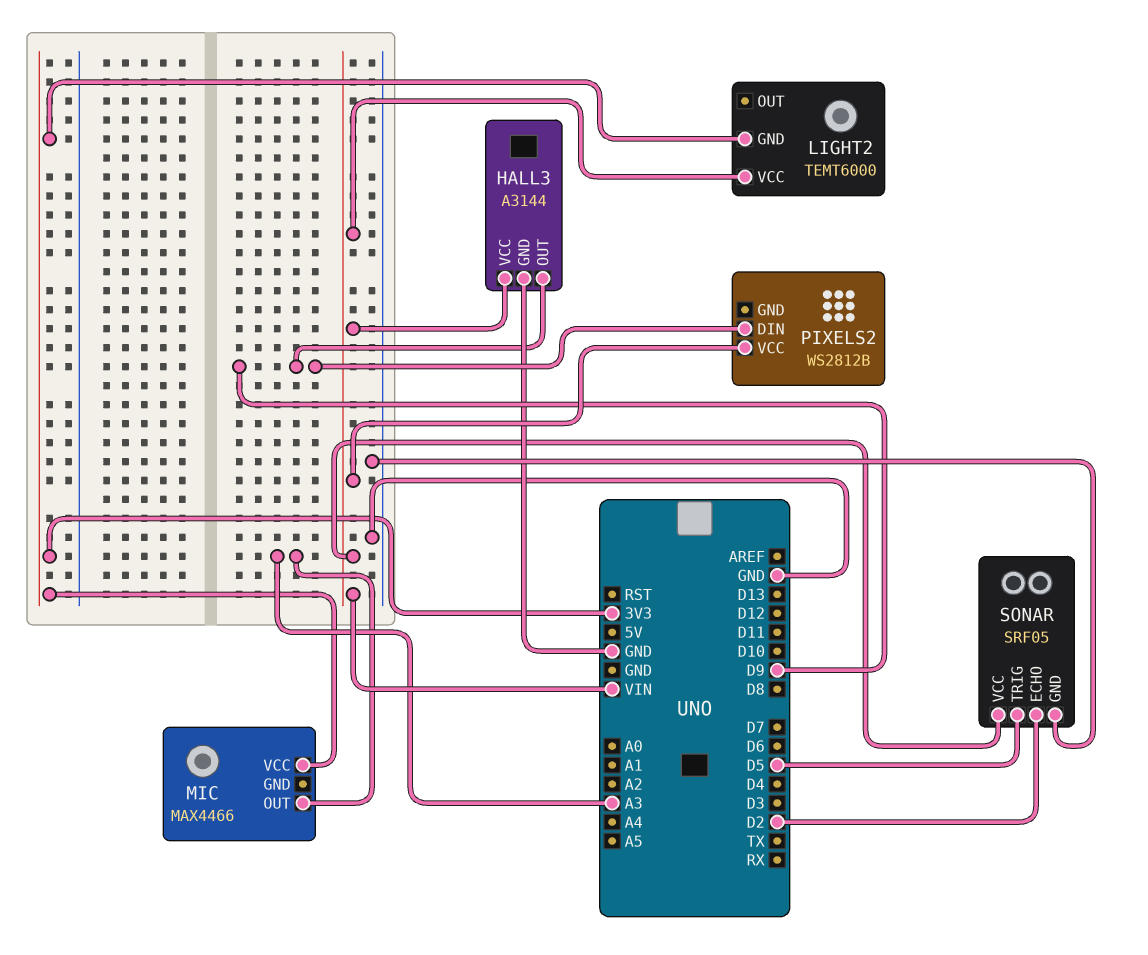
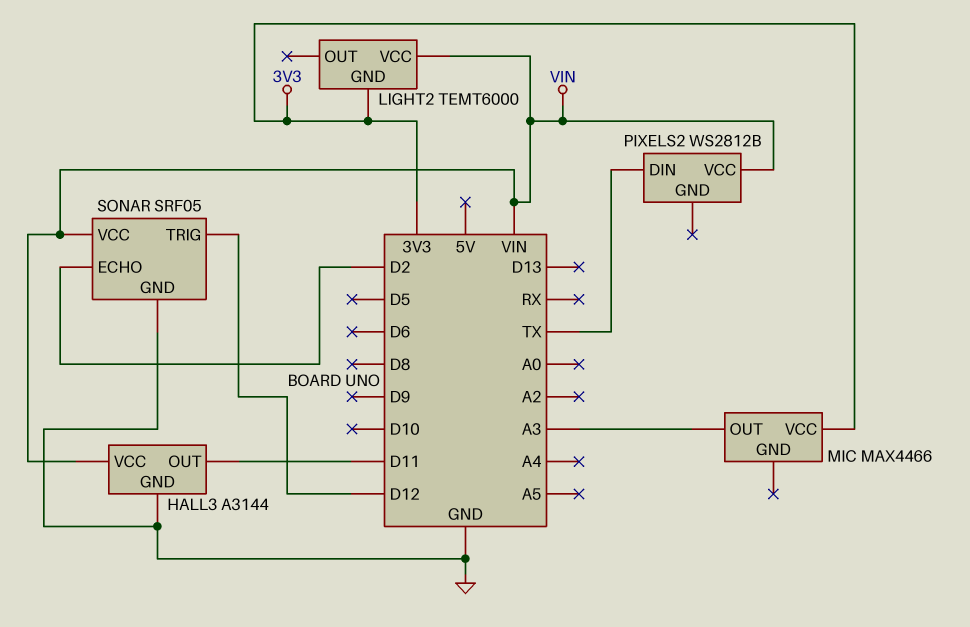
HALL3 pin OUT: D9 -> D11
PIXELS2 pin DIN: D9 -> TX
SONAR pin TRIG: D5 -> D12

